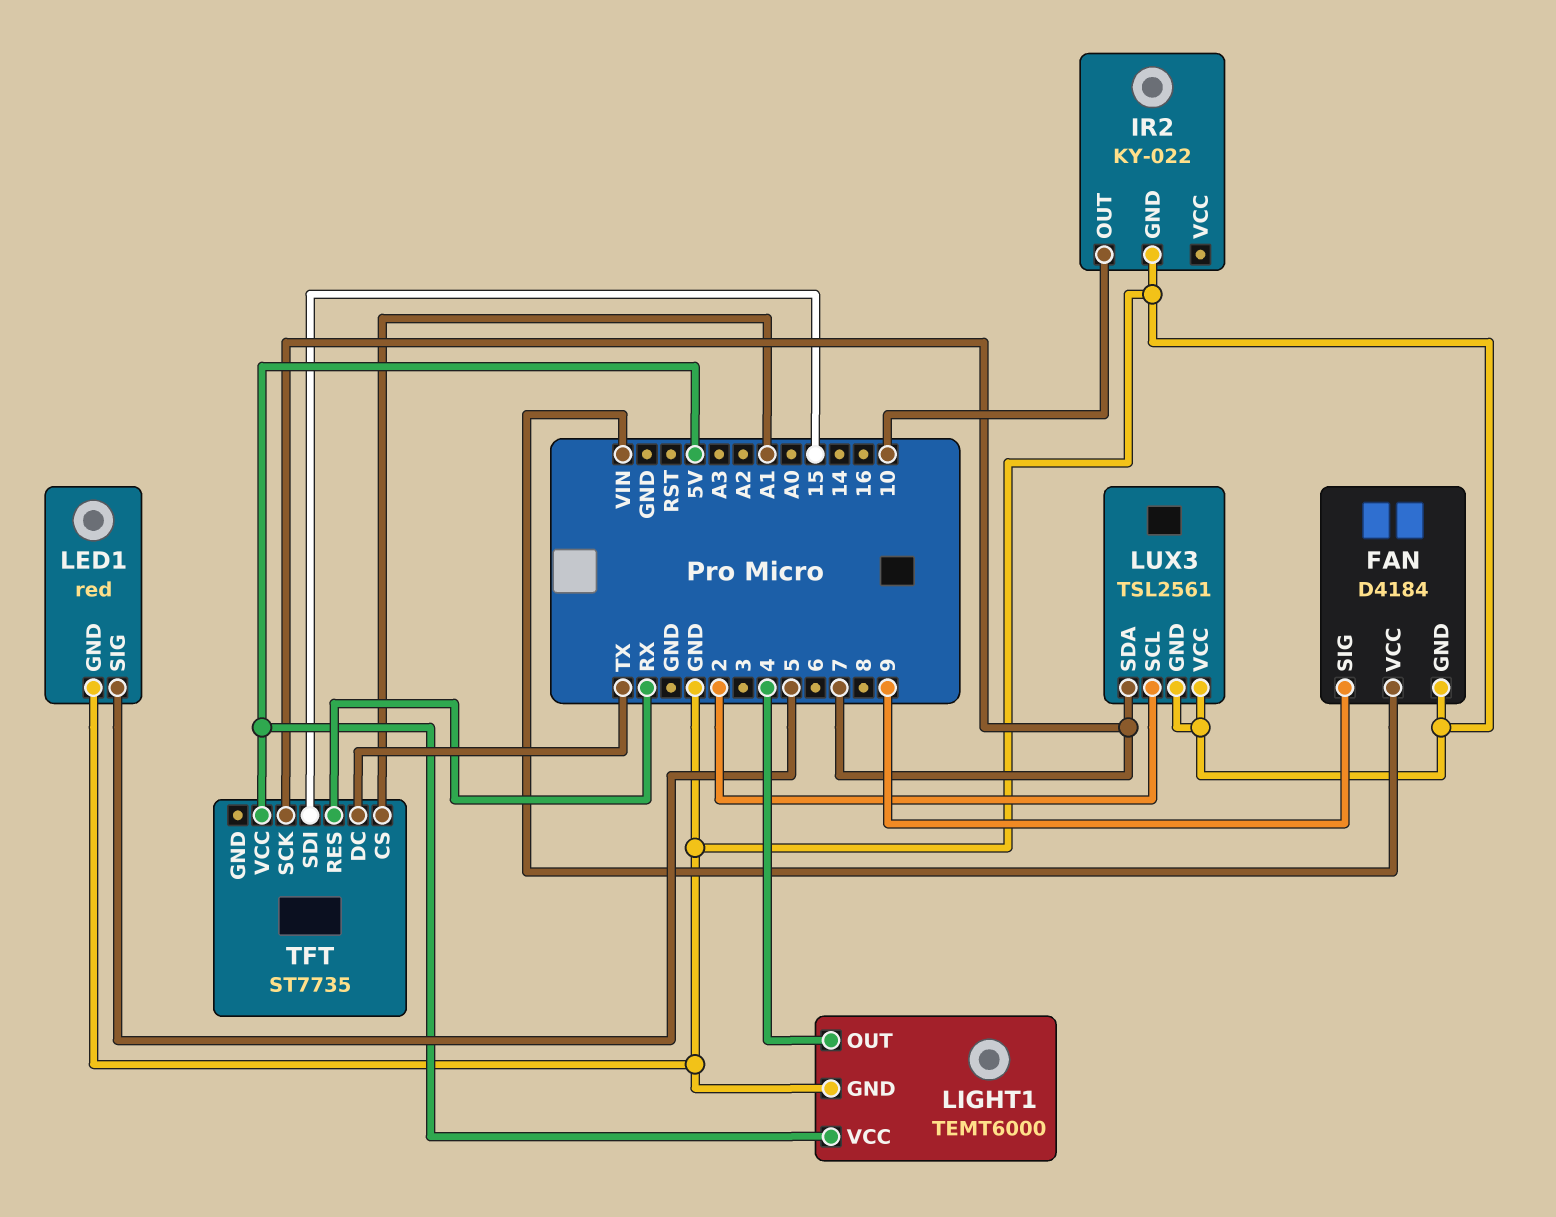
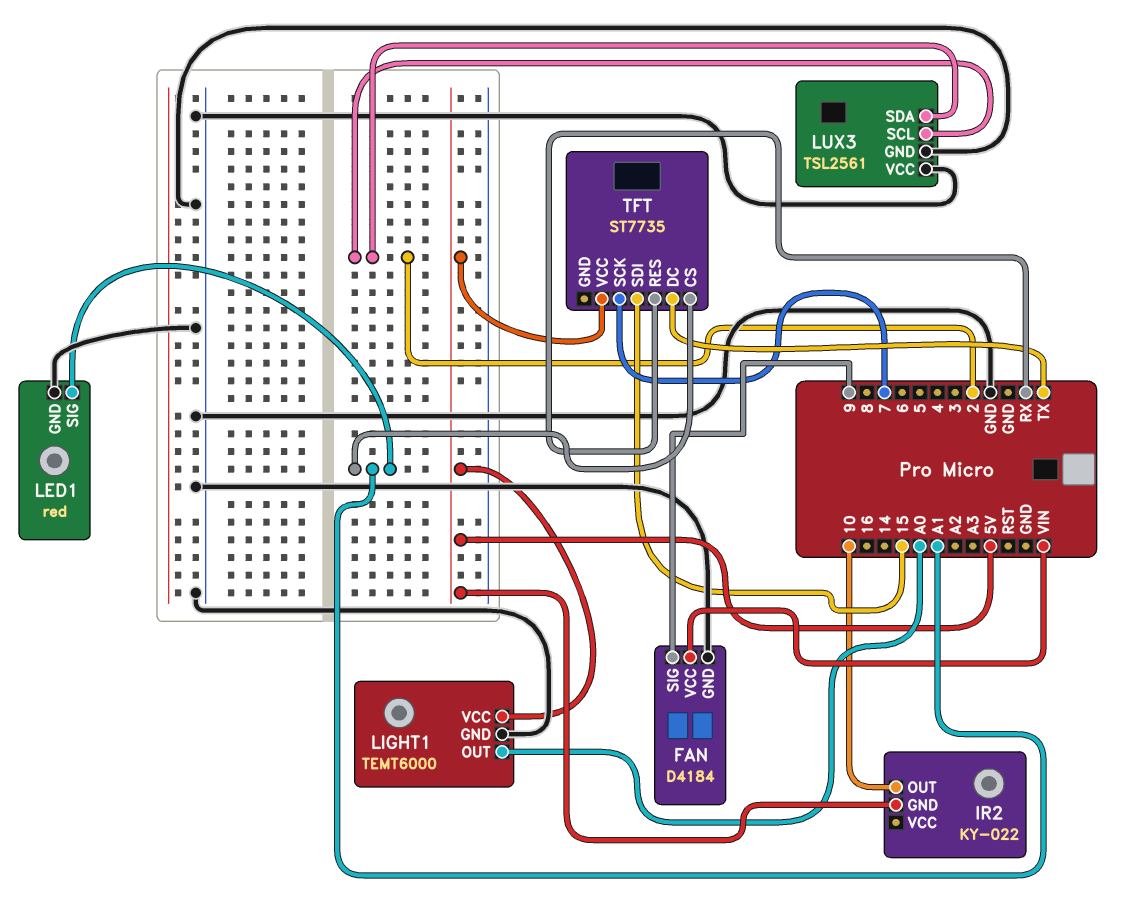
IR2 pin GND: GND -> 5V
LED1 pin SIG: 5 -> A1
LIGHT1 pin OUT: 4 -> A0
LUX3 pin SDA: 7 -> 2

